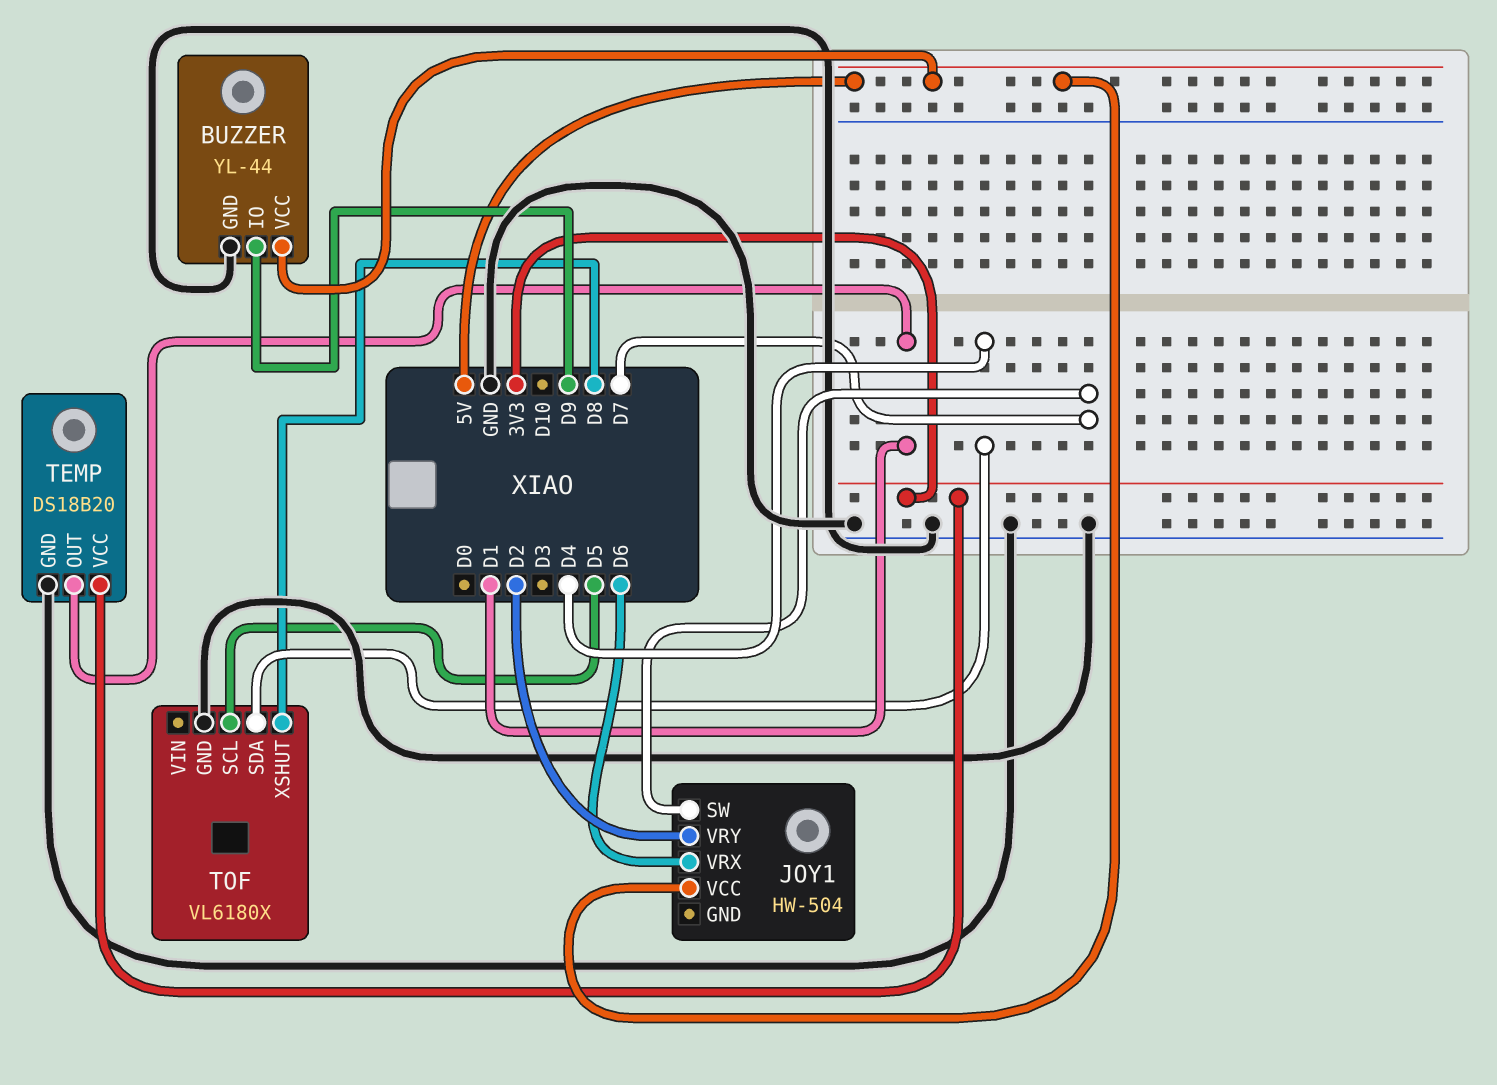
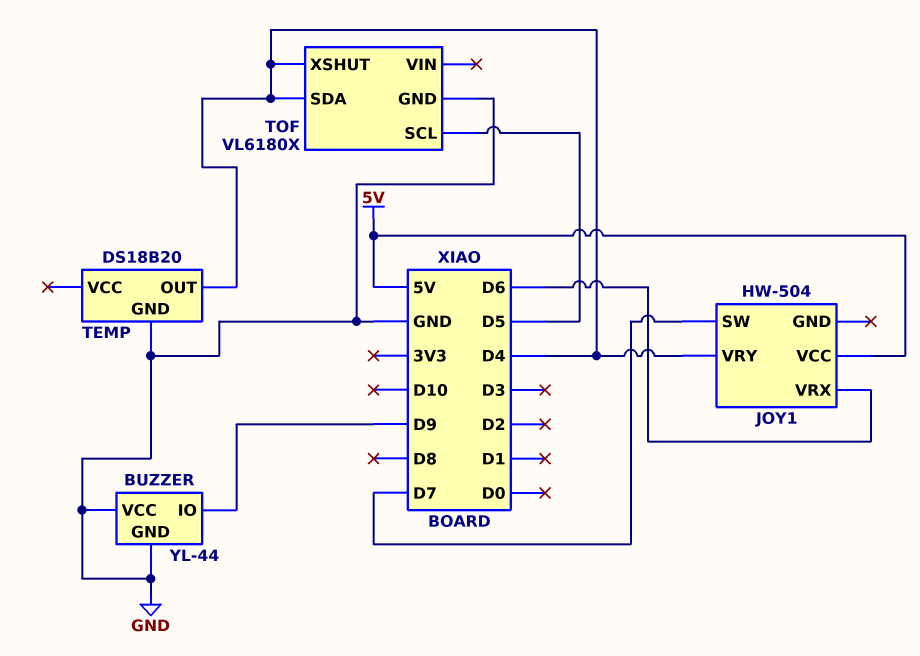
BUZZER pin VCC: 5V -> GND
JOY1 pin VRY: D2 -> D4
TEMP pin OUT: D1 -> D4
TEMP pin VCC: 3V3 -> none
TOF pin XSHUT: D8 -> D4

